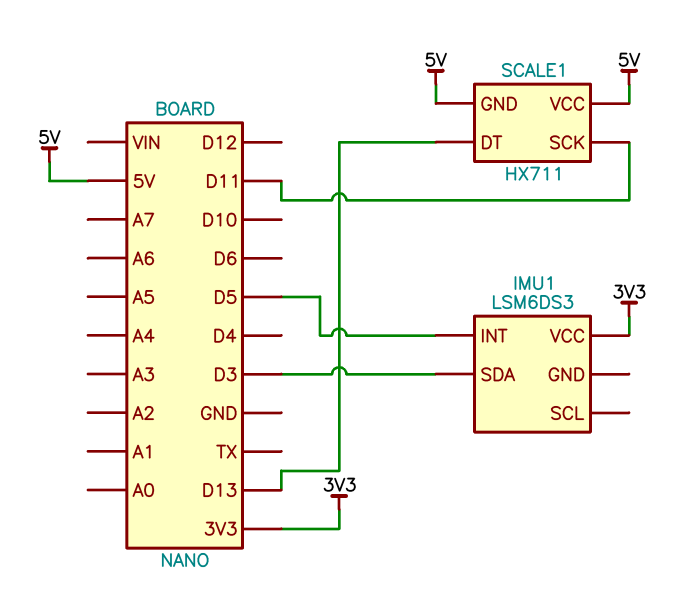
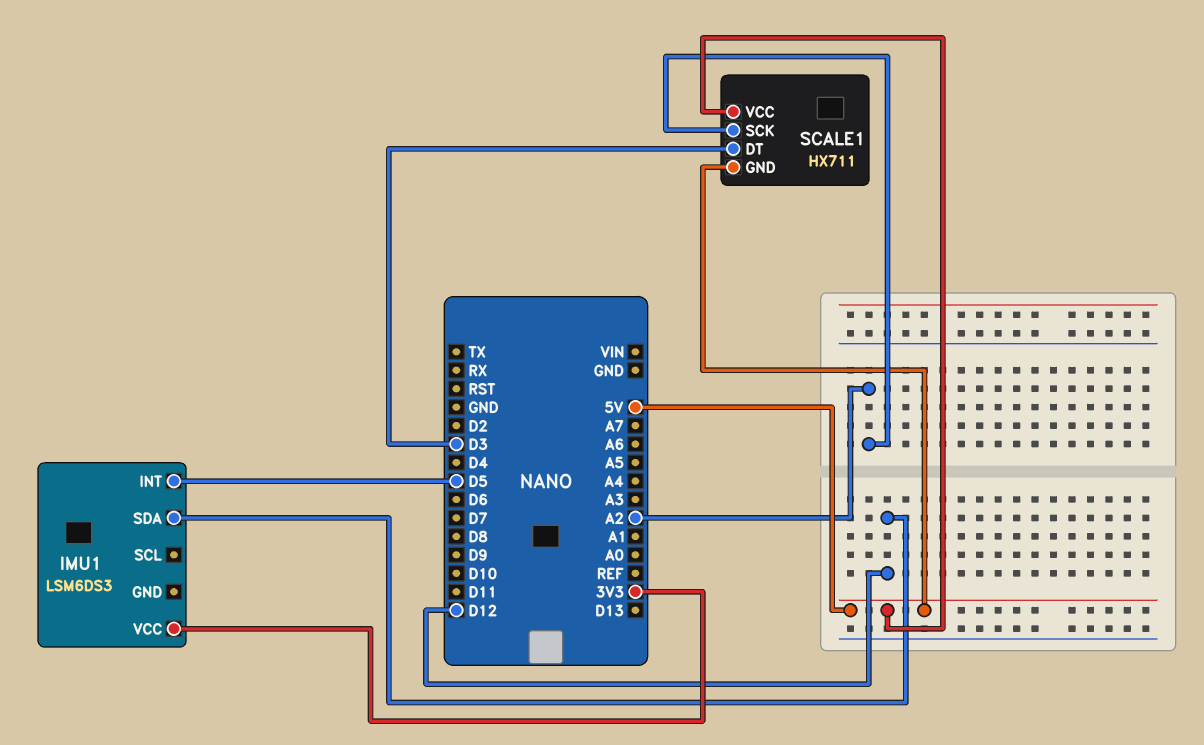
IMU1 pin SDA: D3 -> D12
SCALE1 pin DT: D13 -> D3
SCALE1 pin SCK: D11 -> A2

